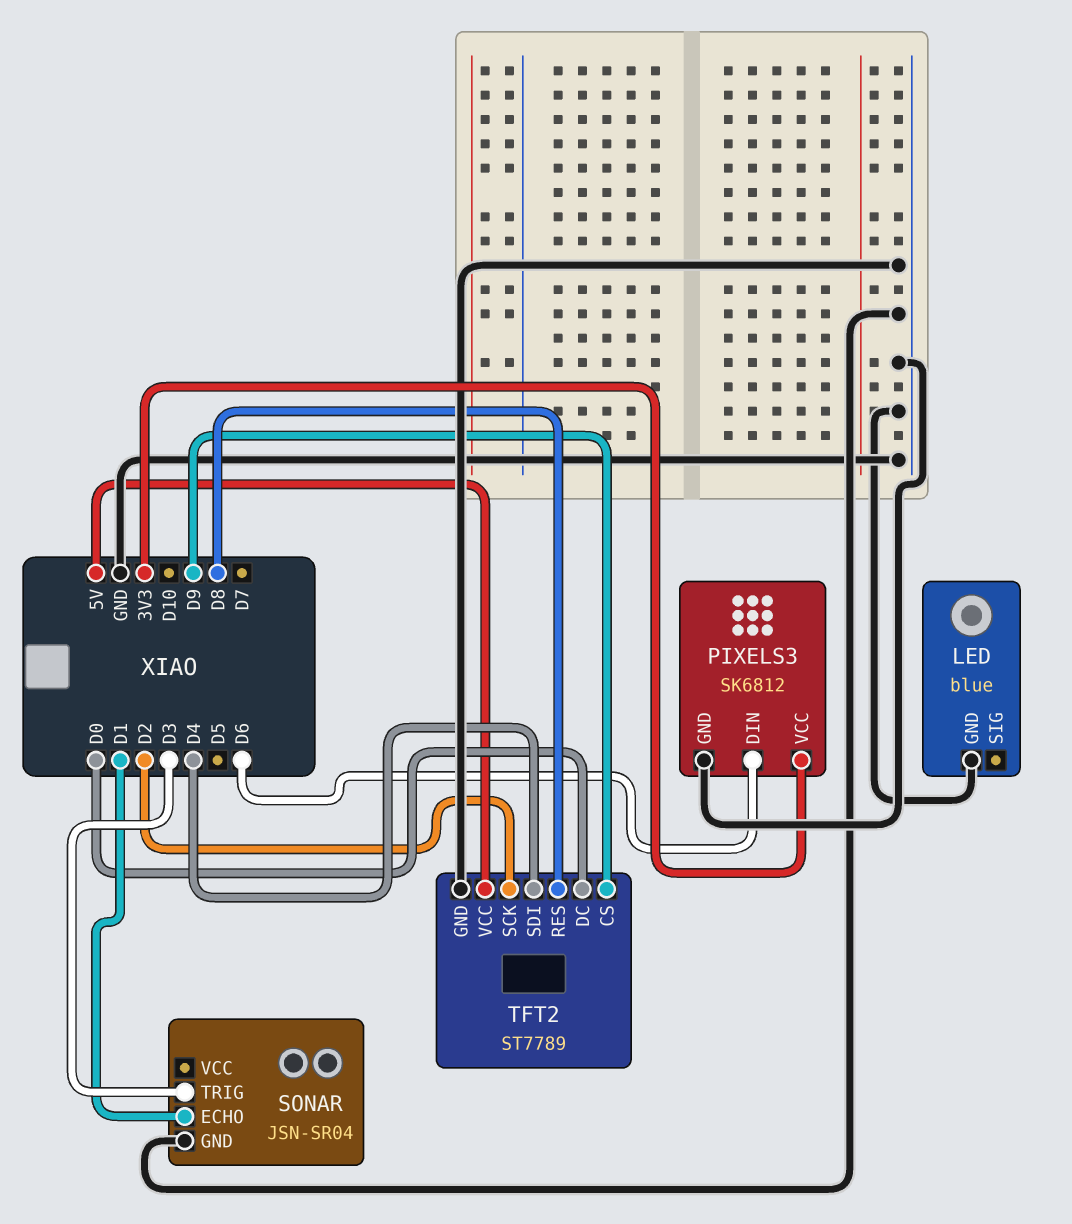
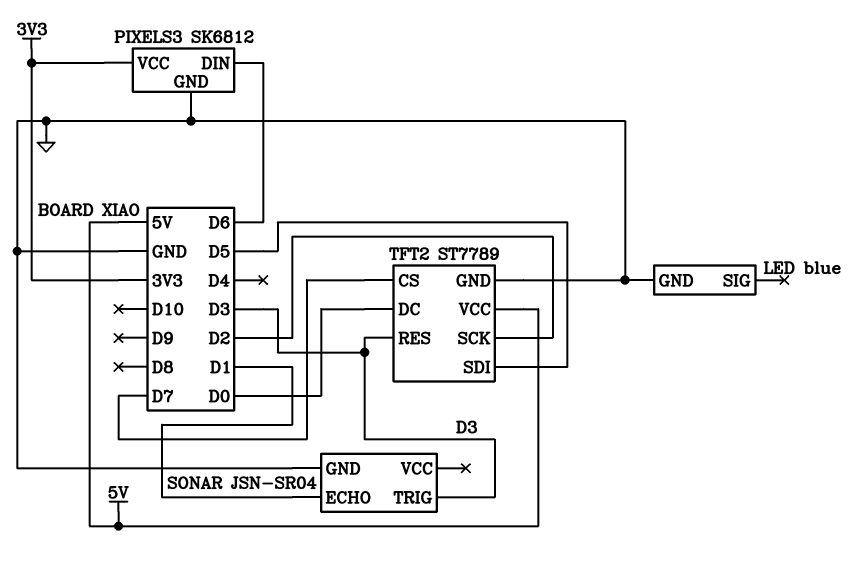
TFT2 pin CS: D9 -> D7
TFT2 pin RES: D8 -> D3
TFT2 pin SDI: D4 -> D5

